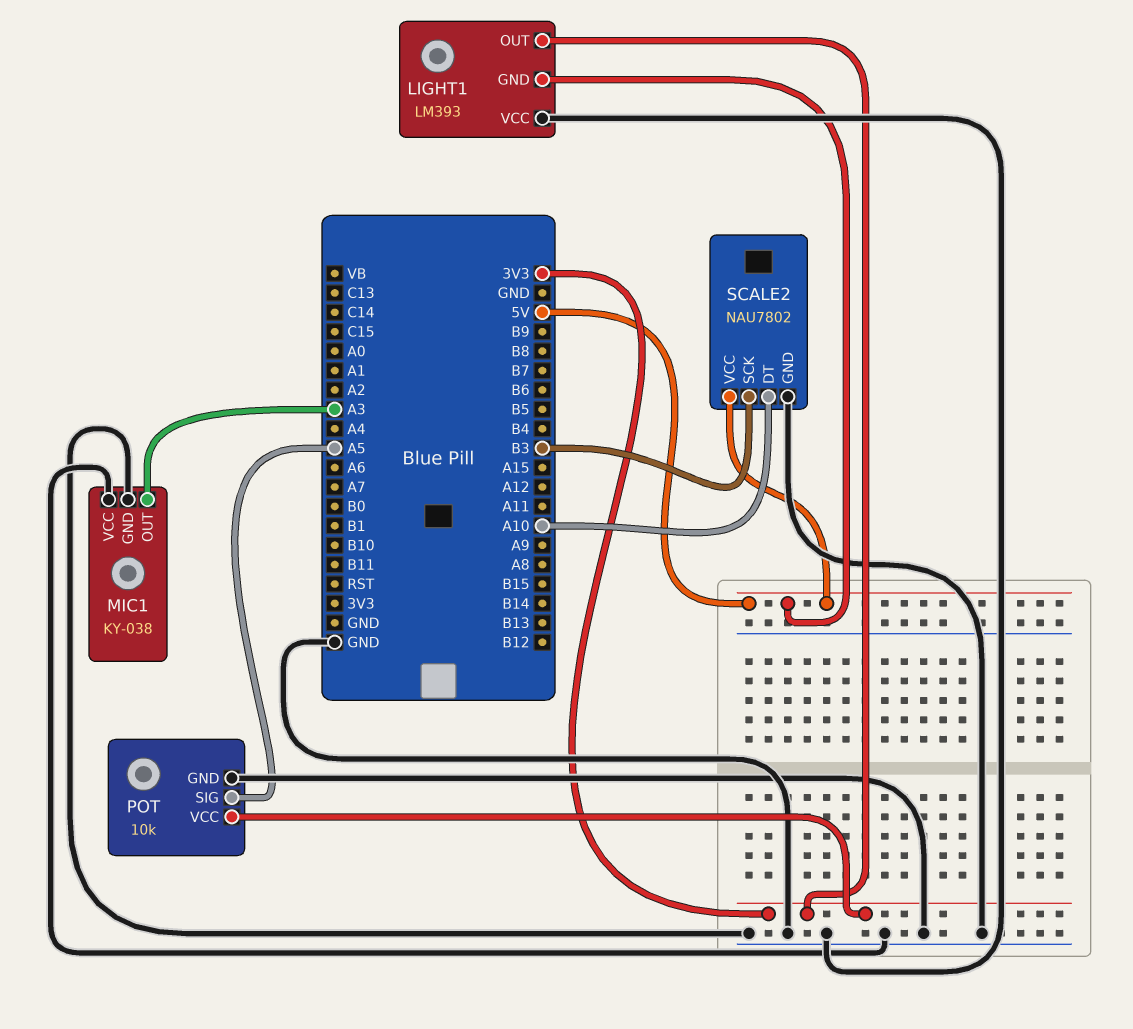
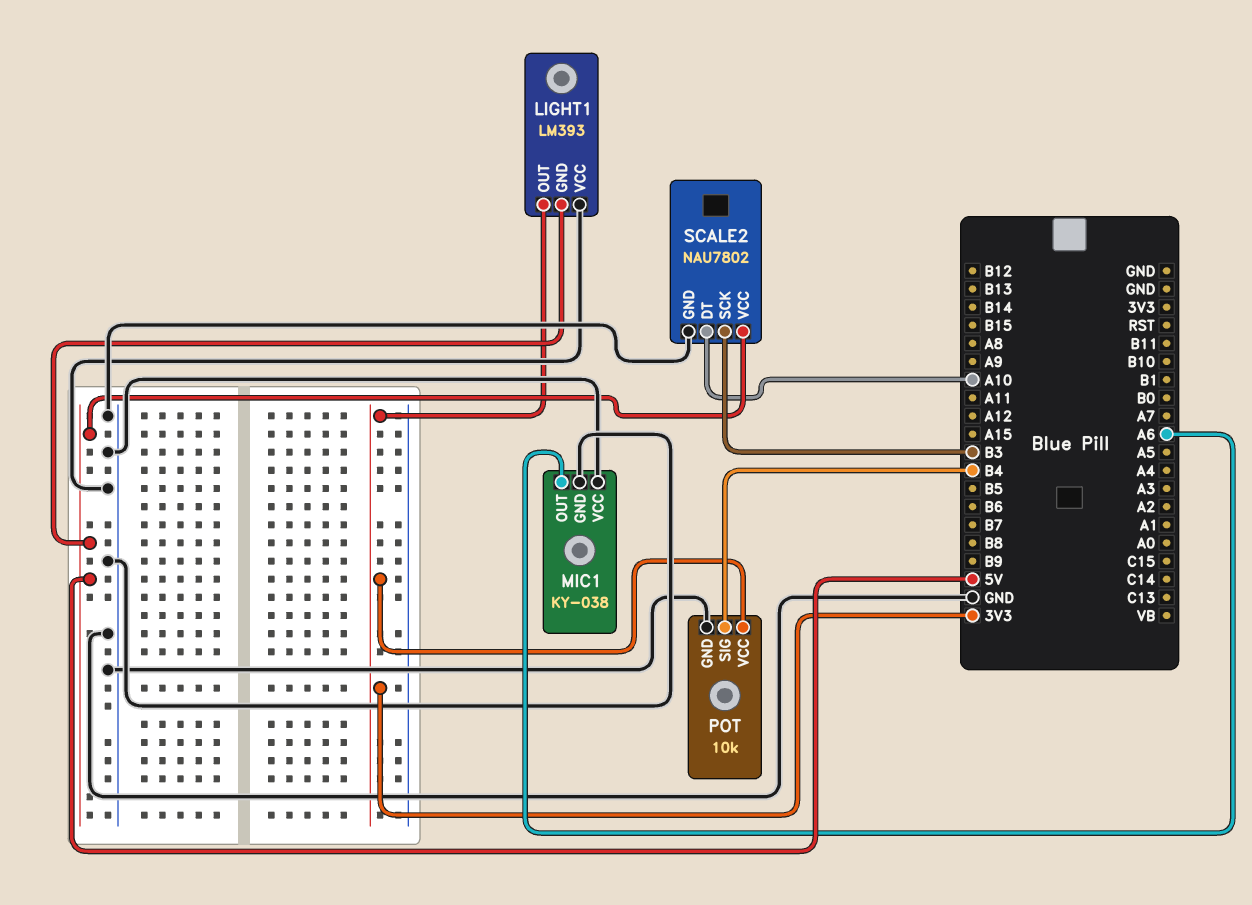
MIC1 pin OUT: A3 -> A6
POT pin SIG: A5 -> B4

